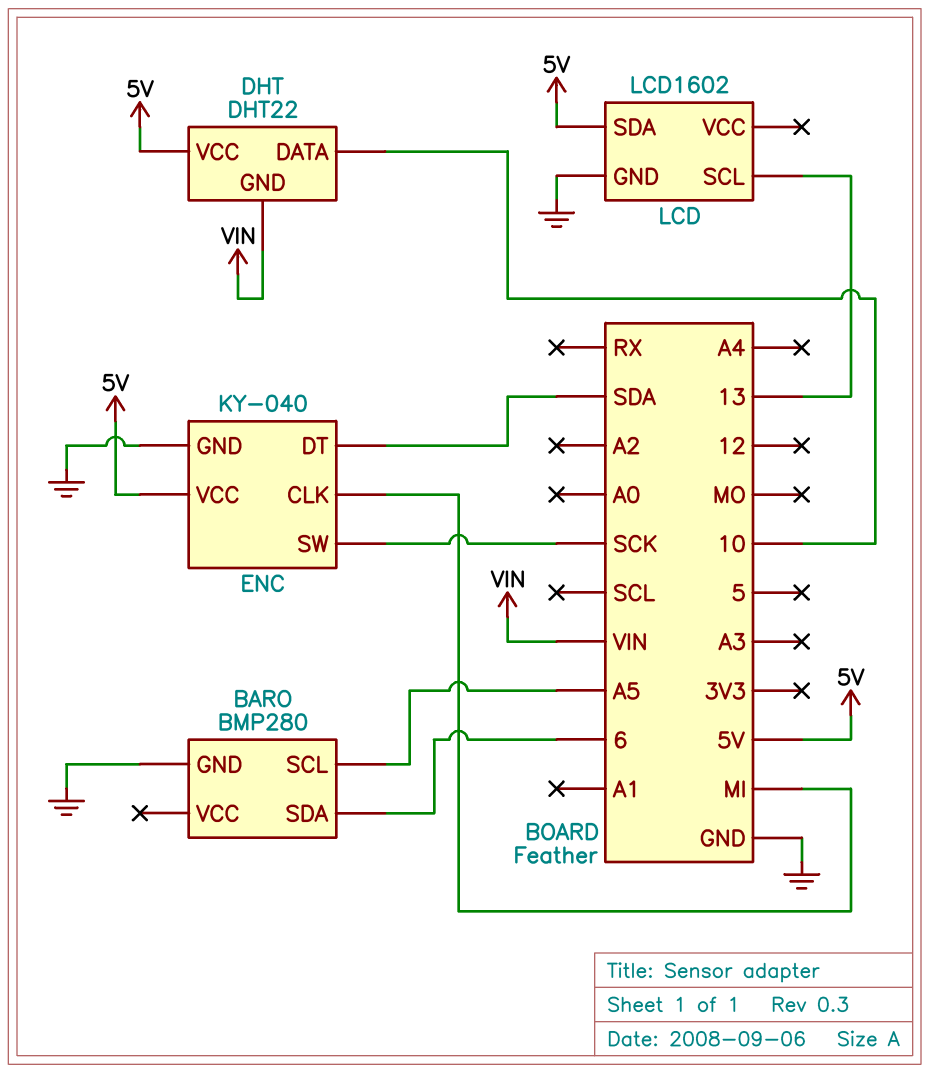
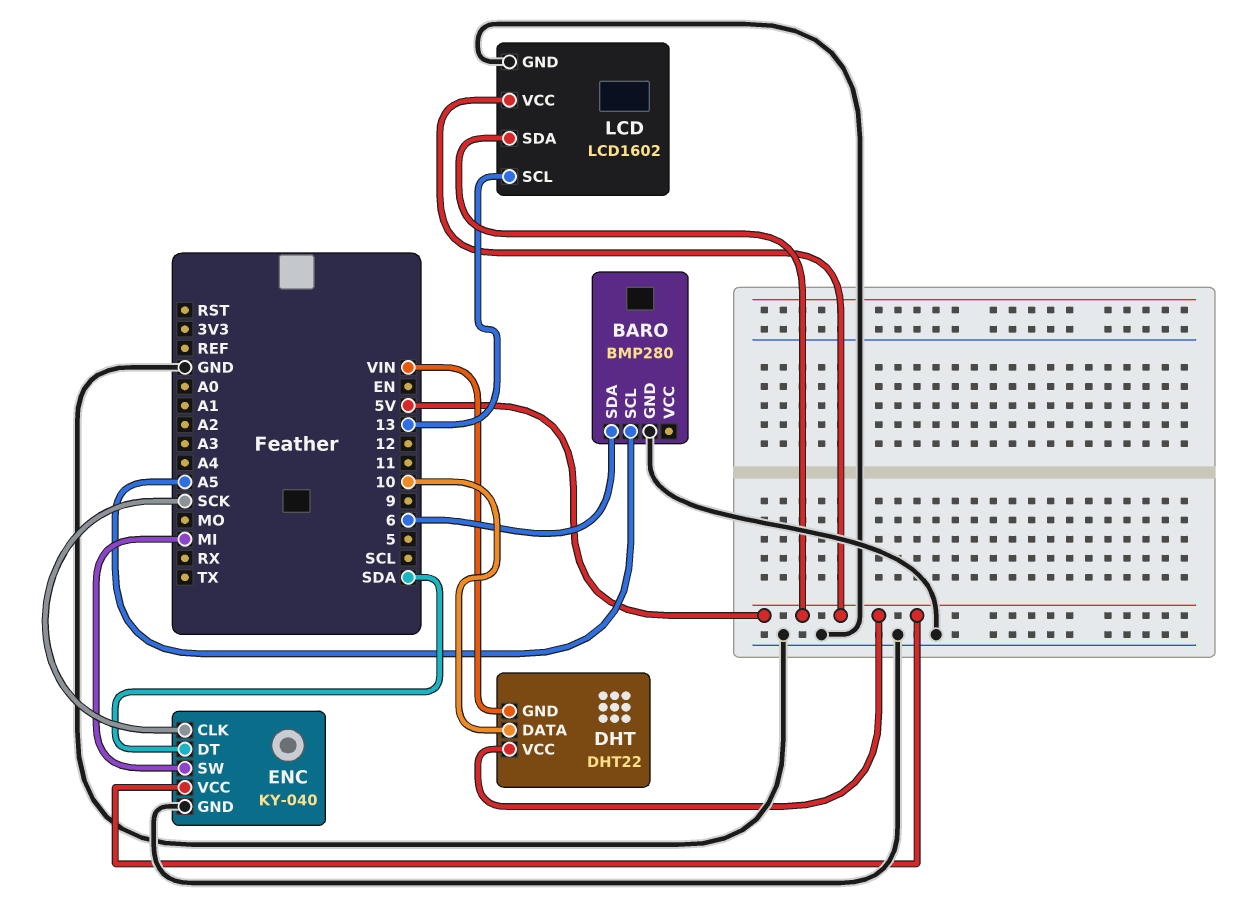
ENC pin CLK: MI -> SCK
ENC pin SW: SCK -> MI
LCD pin VCC: none -> 5V

